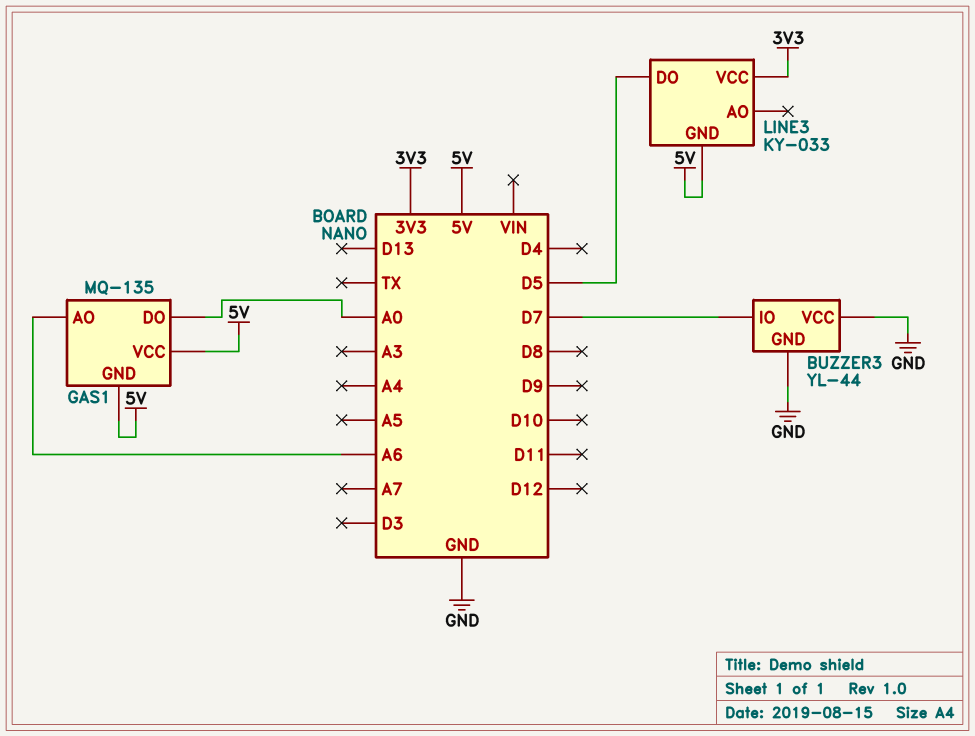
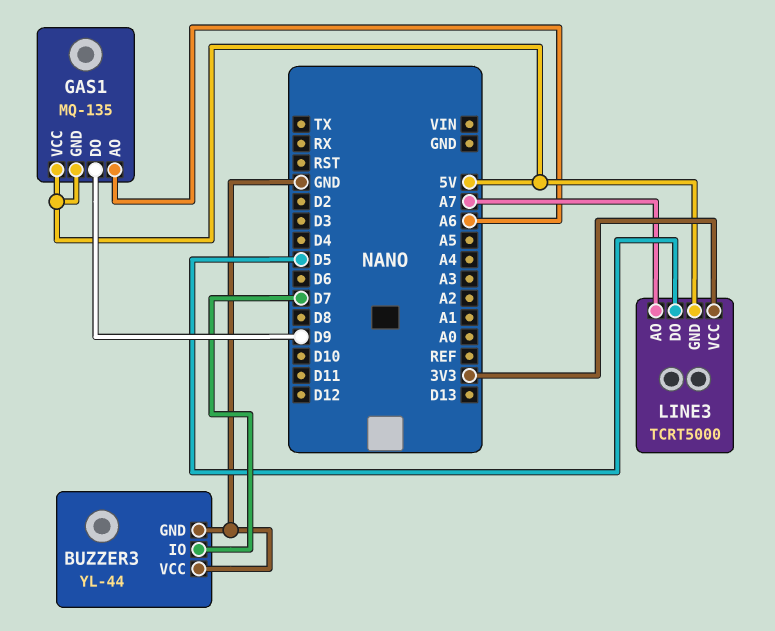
GAS1 pin DO: A0 -> D9
LINE3: KY-033 -> TCRT5000
LINE3 pin AO: none -> A7

